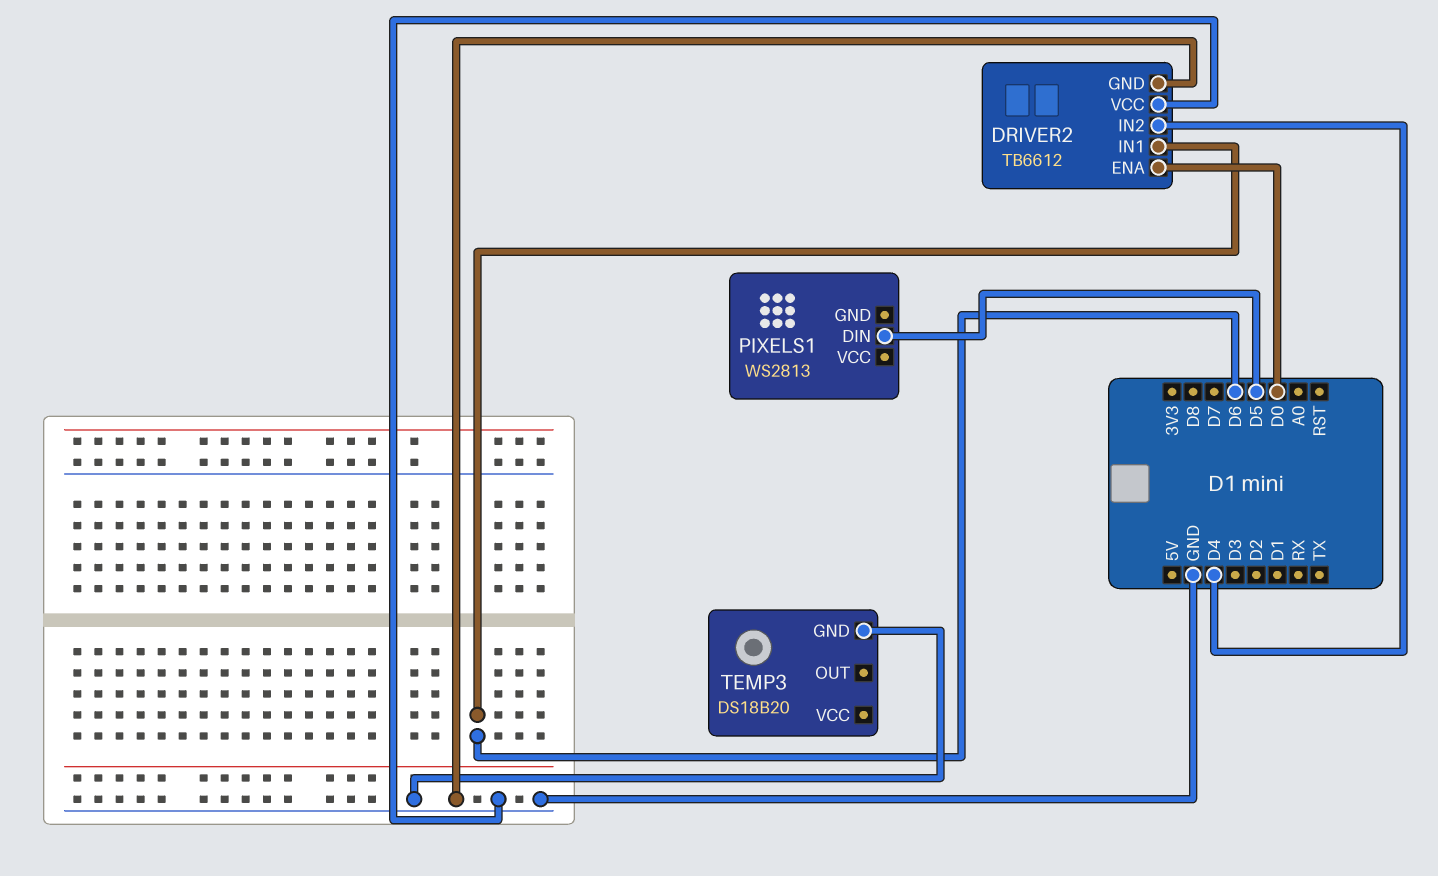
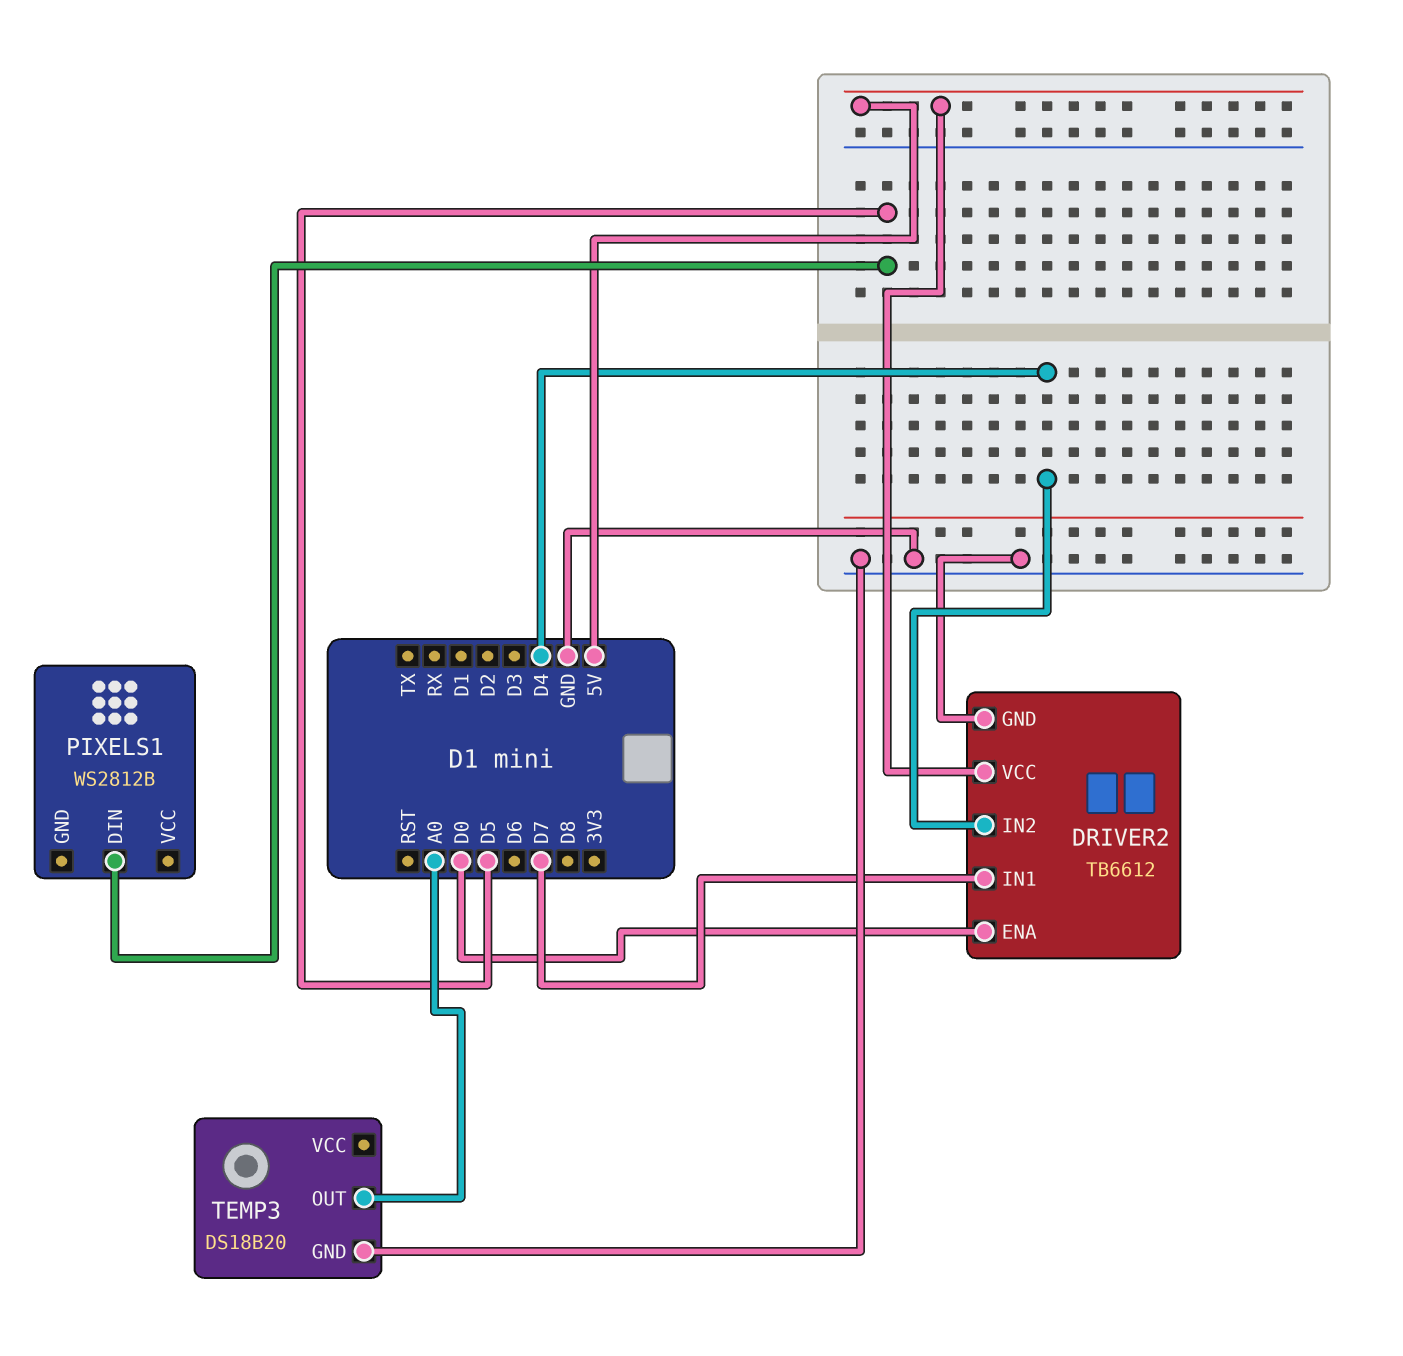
DRIVER2 pin IN1: D6 -> D7
DRIVER2 pin VCC: GND -> 5V
PIXELS1: WS2813 -> WS2812B
TEMP3 pin OUT: none -> A0

